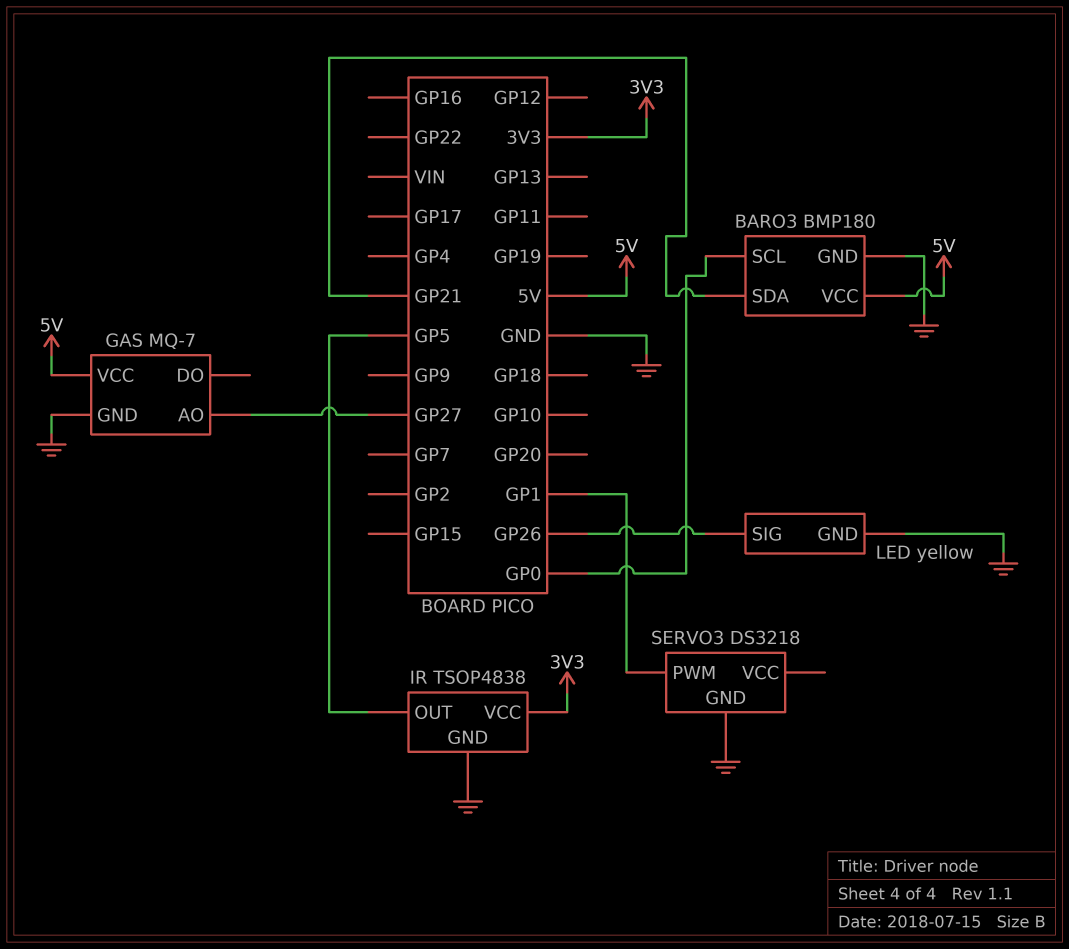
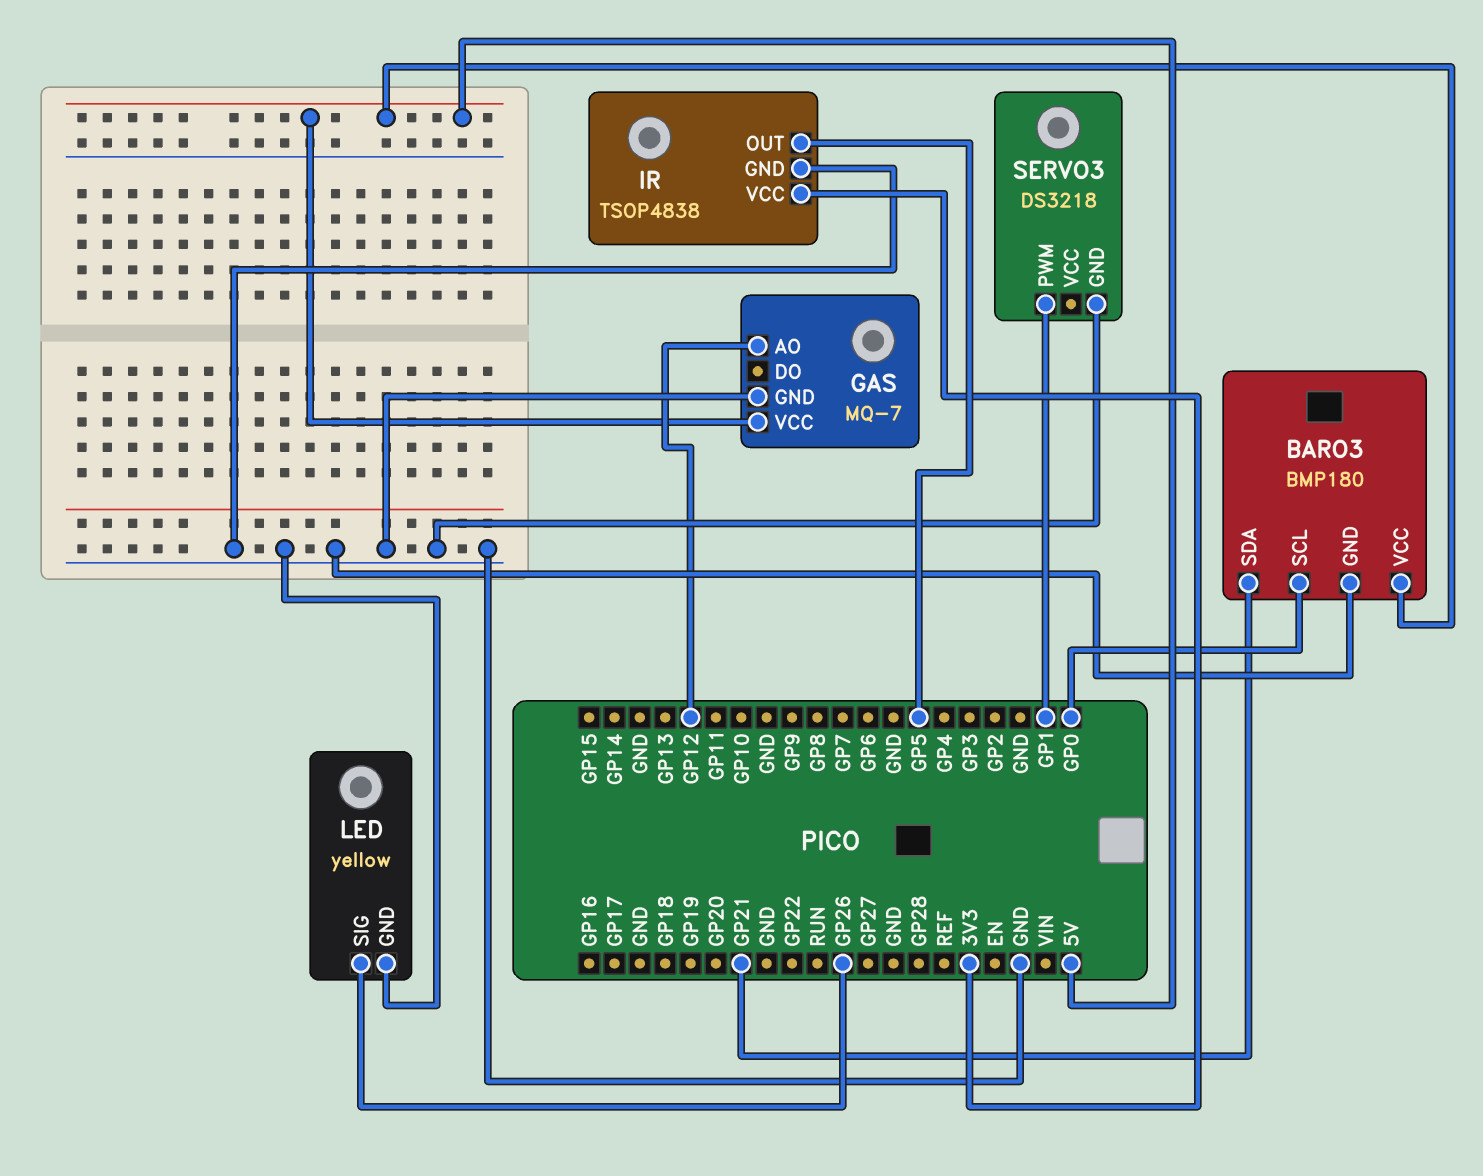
GAS pin AO: GP27 -> GP12

